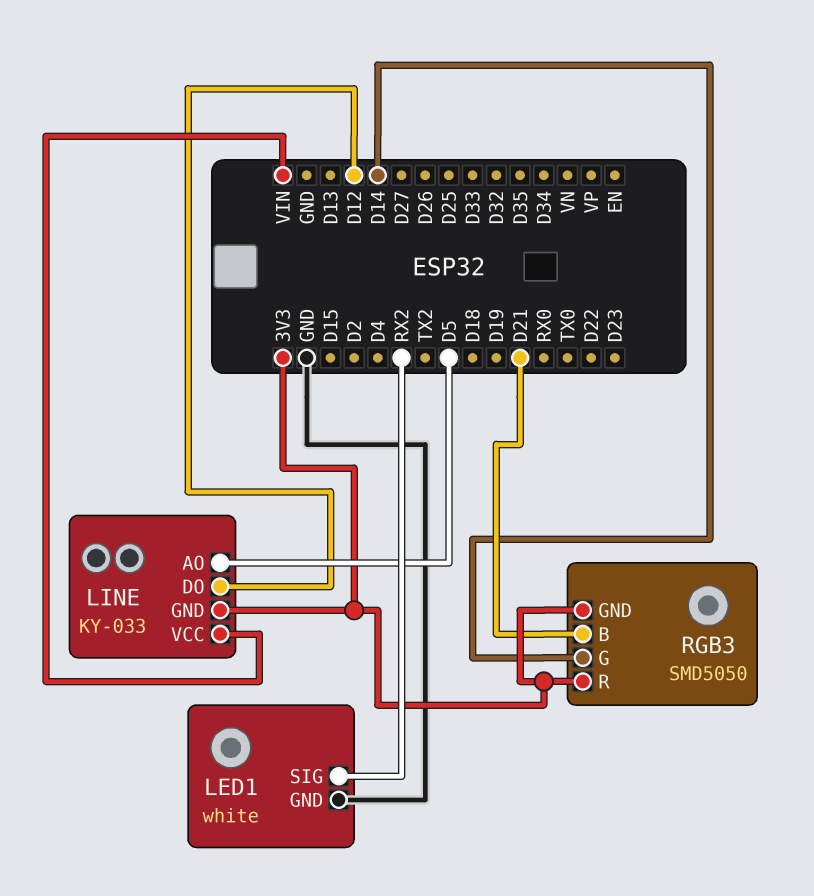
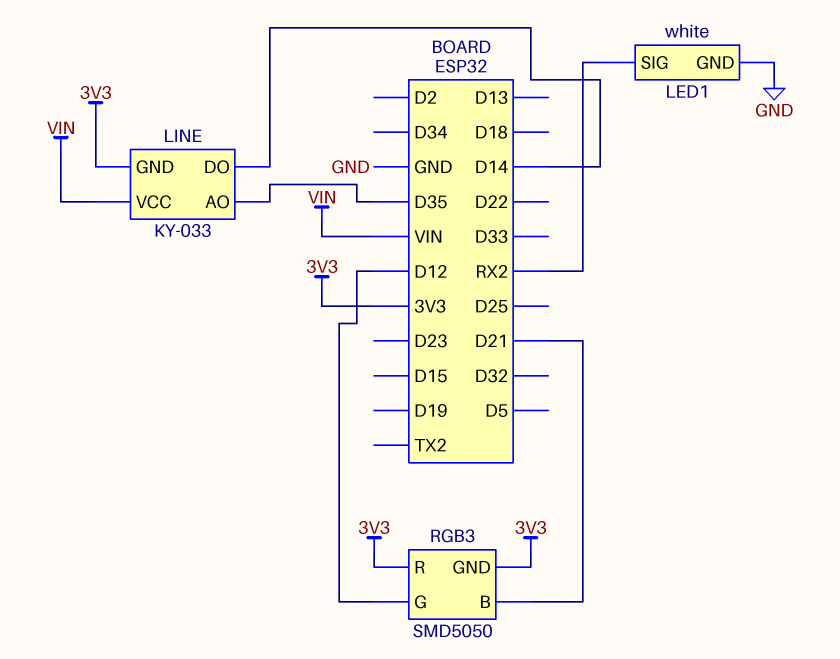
LINE pin AO: D5 -> D35
LINE pin DO: D12 -> D14
RGB3 pin G: D14 -> D12

